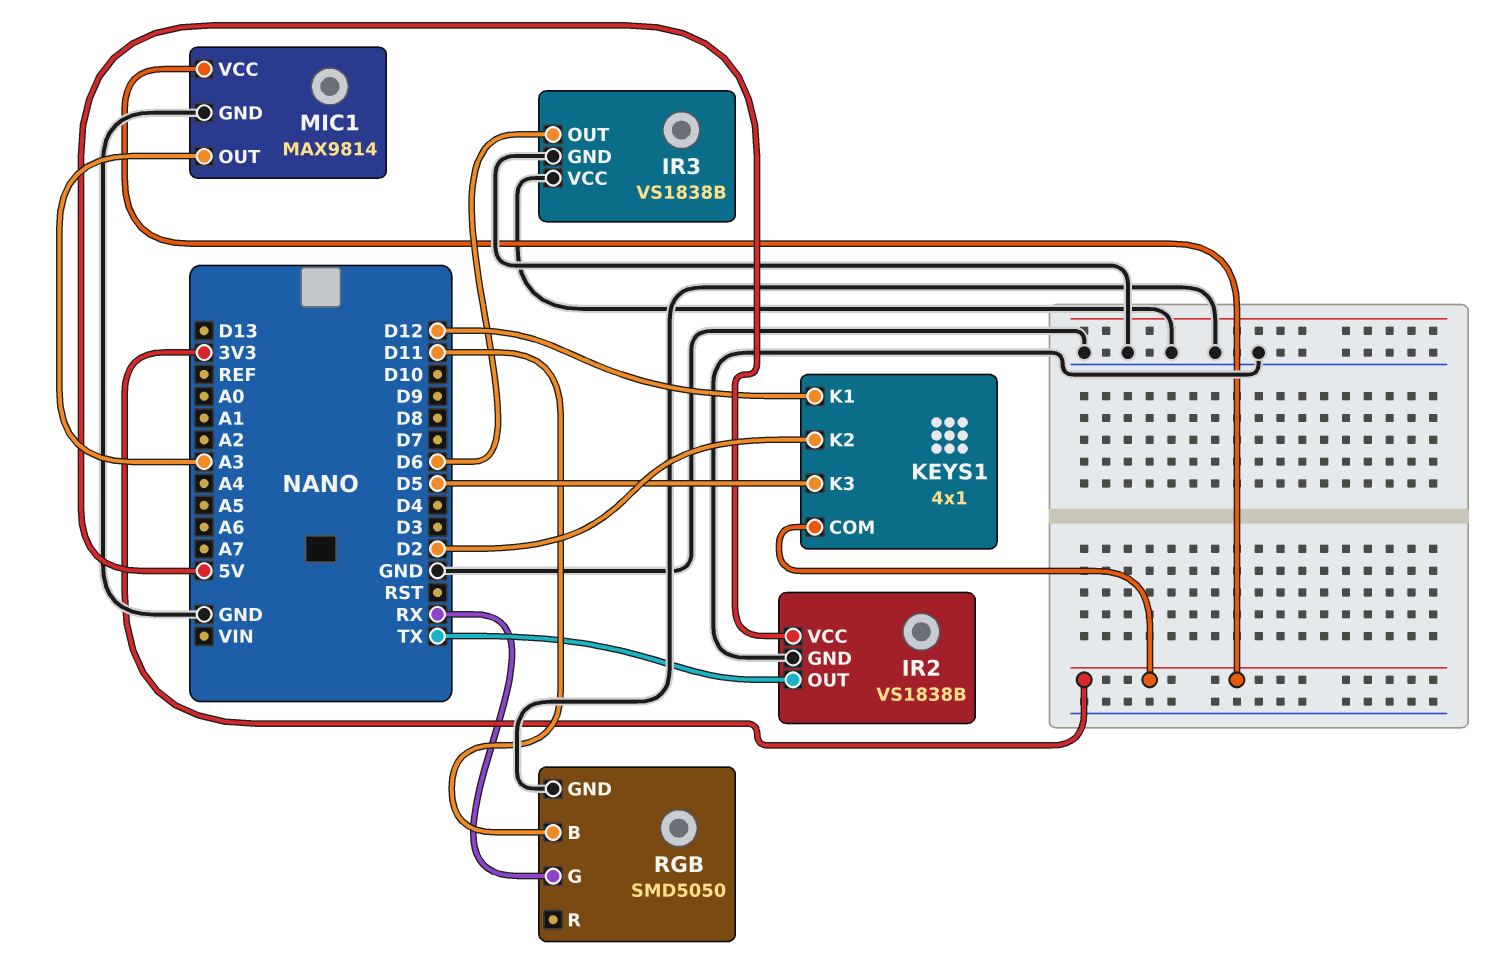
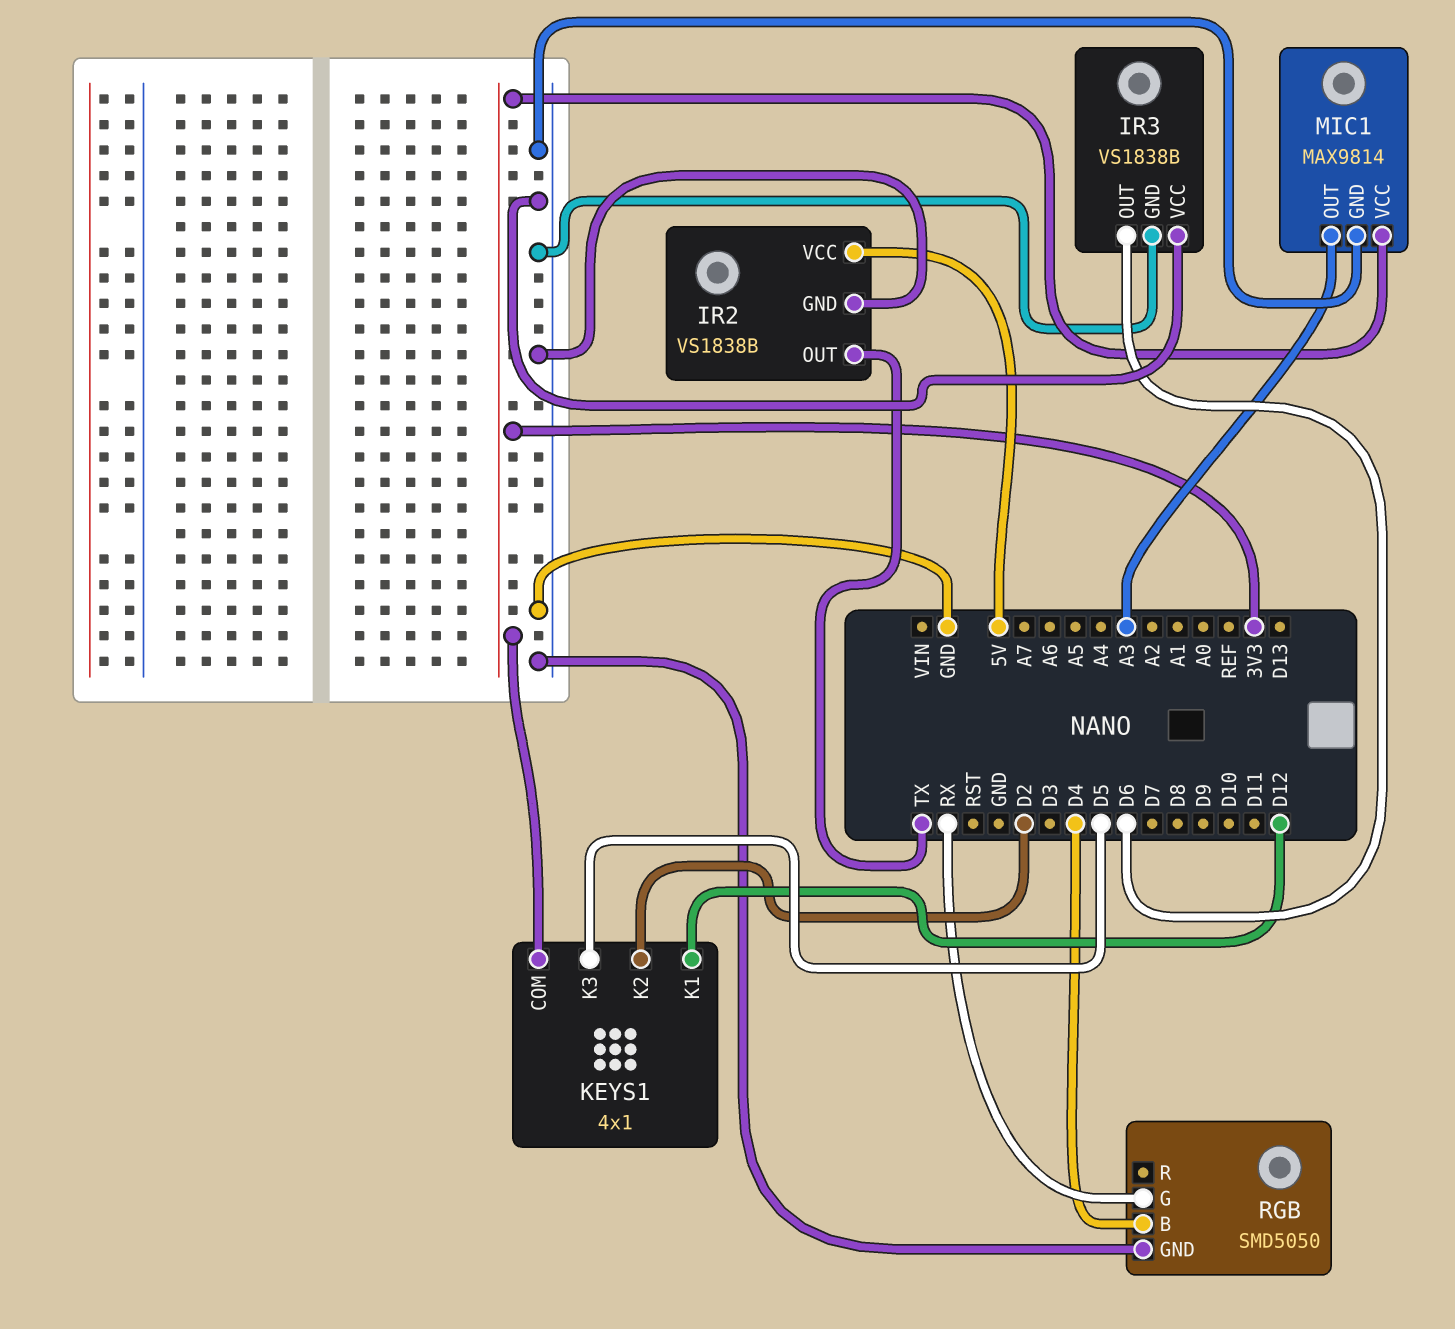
RGB pin B: D11 -> D4

